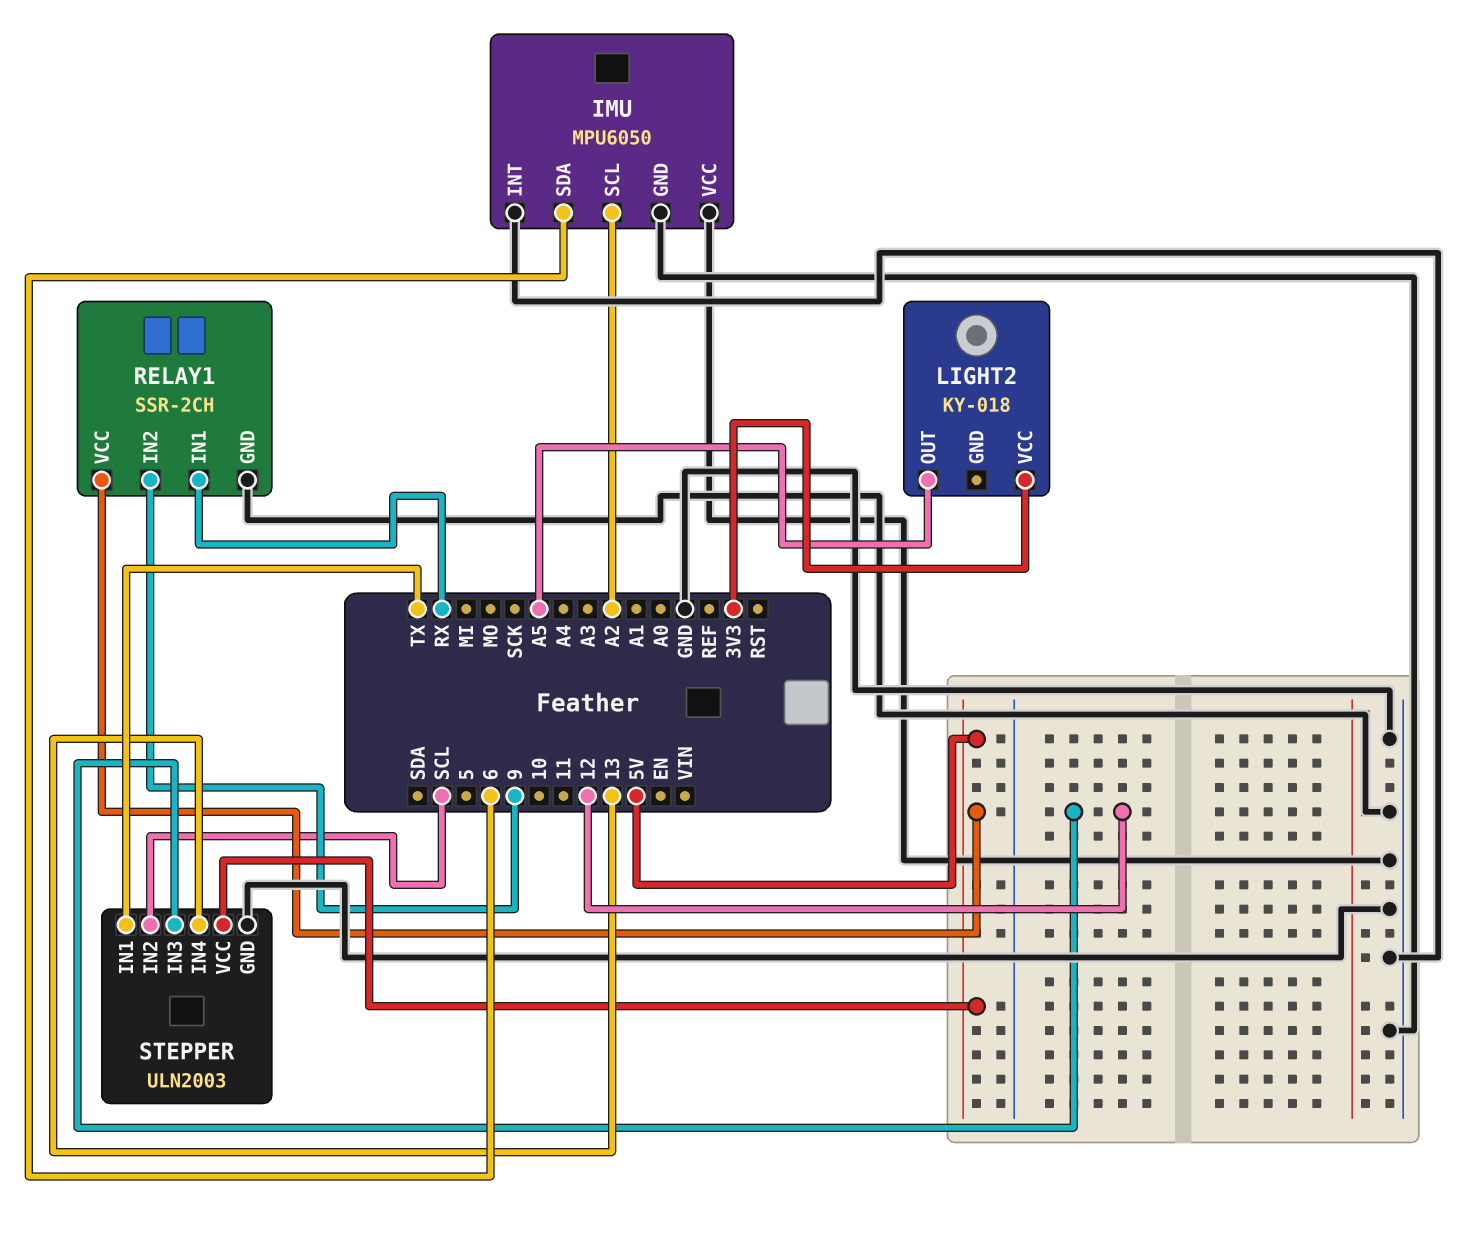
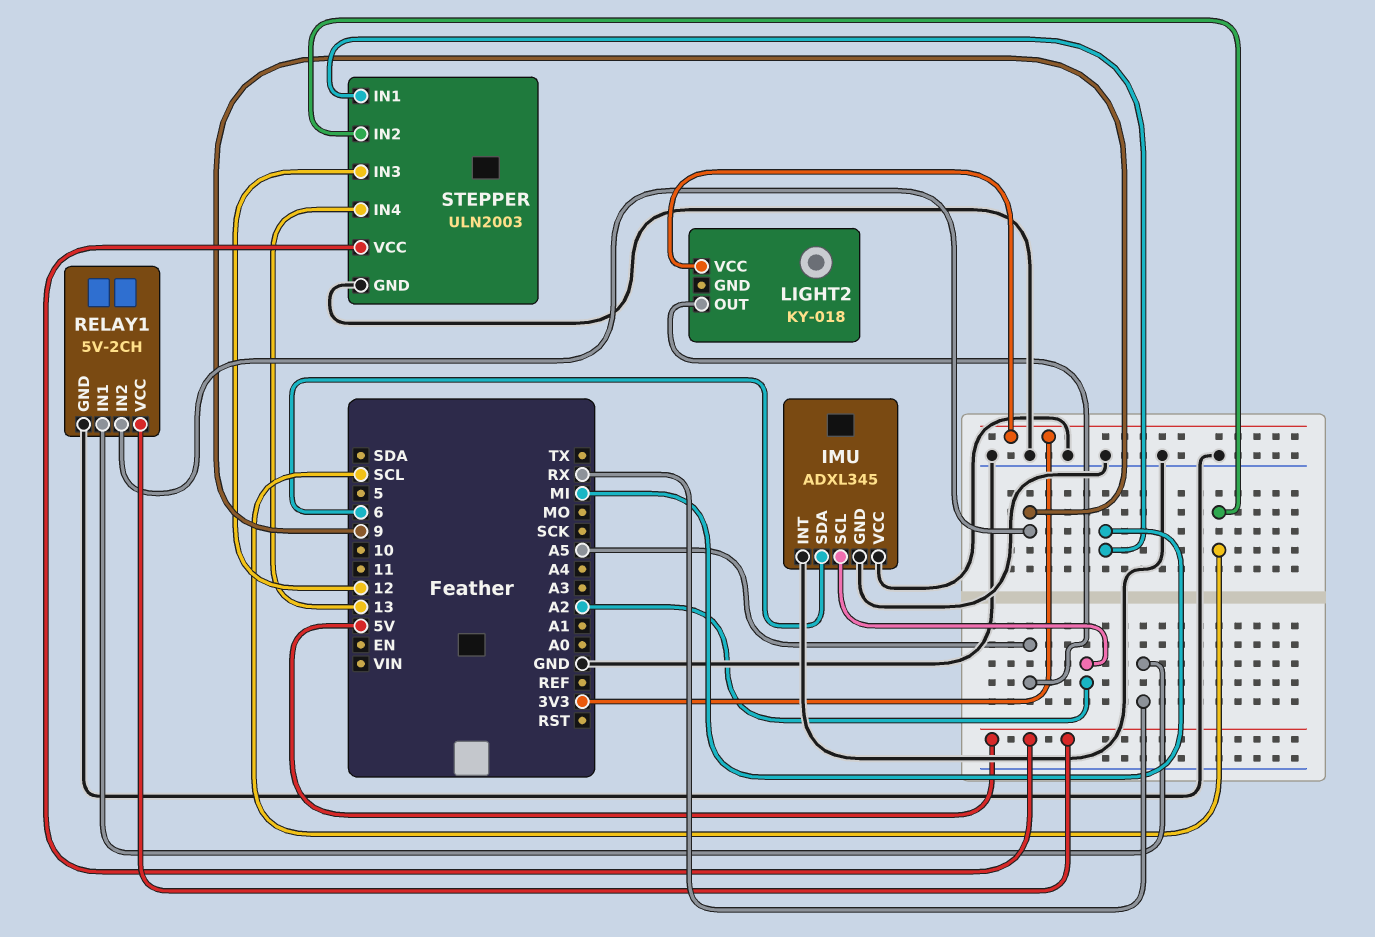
IMU: MPU6050 -> ADXL345
RELAY1: SSR-2CH -> 5V-2CH
STEPPER pin IN1: TX -> MI

